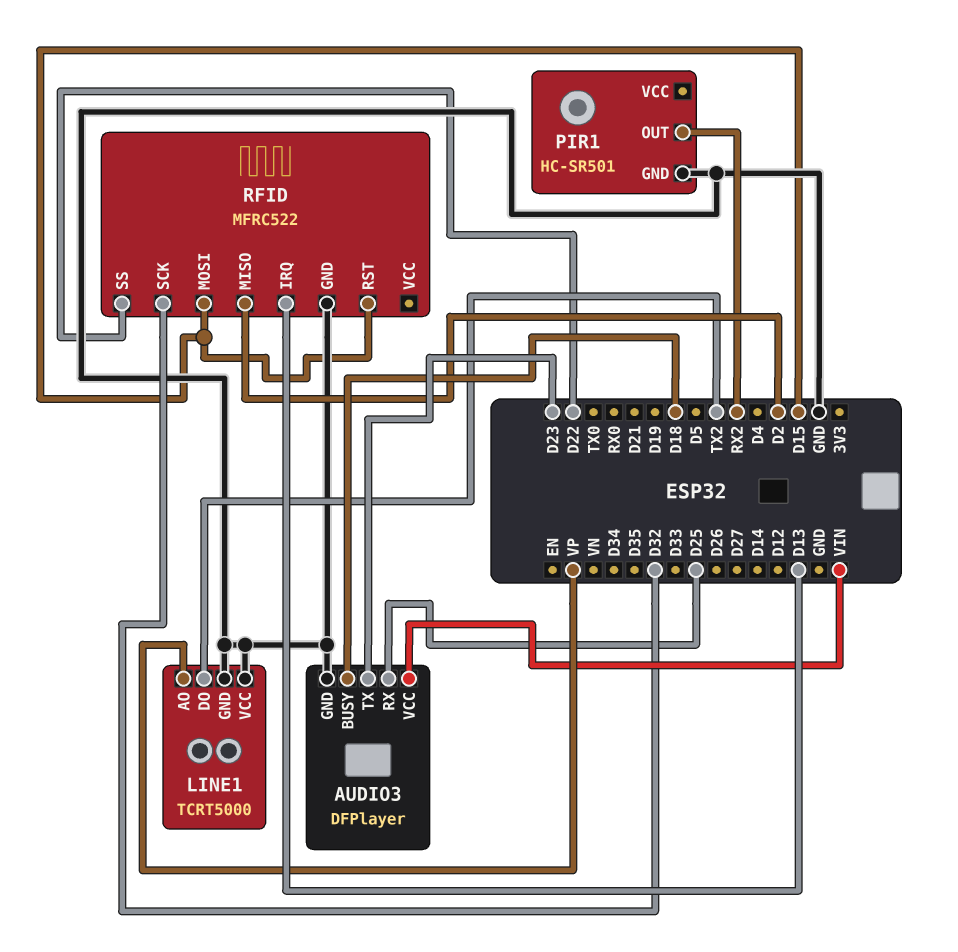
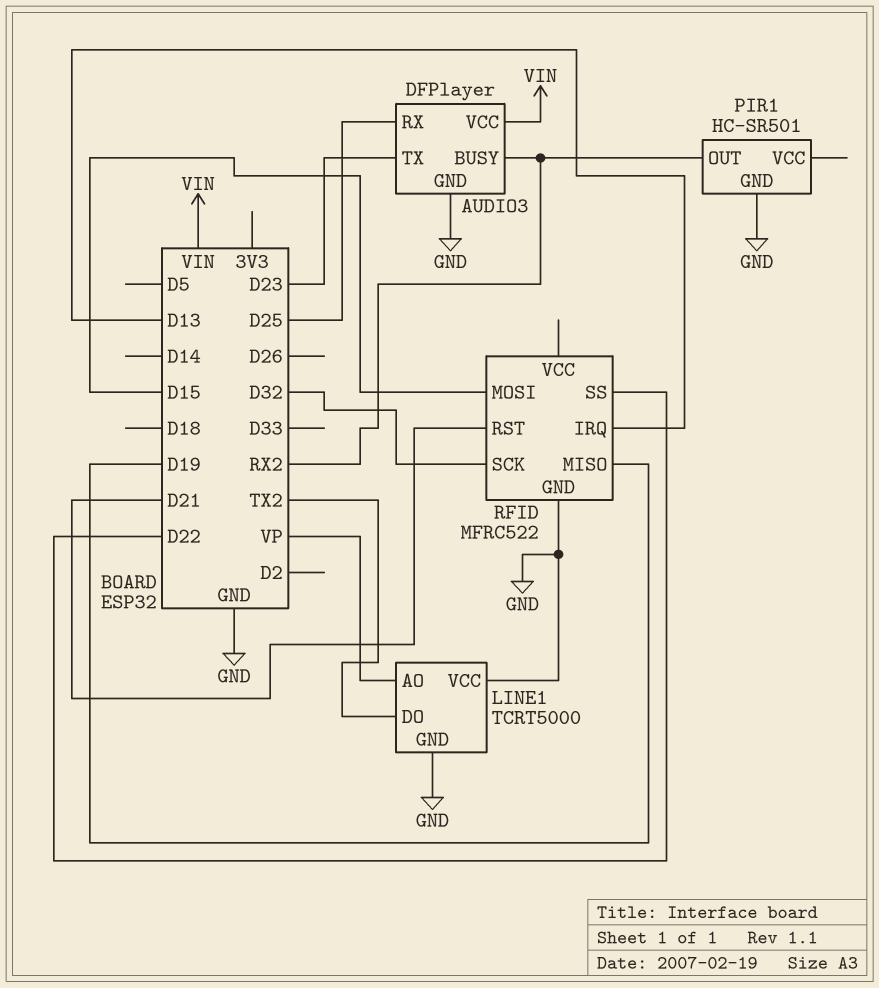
AUDIO3 pin BUSY: D18 -> RX2
RFID pin MISO: D2 -> D19
RFID pin RST: D15 -> D21

